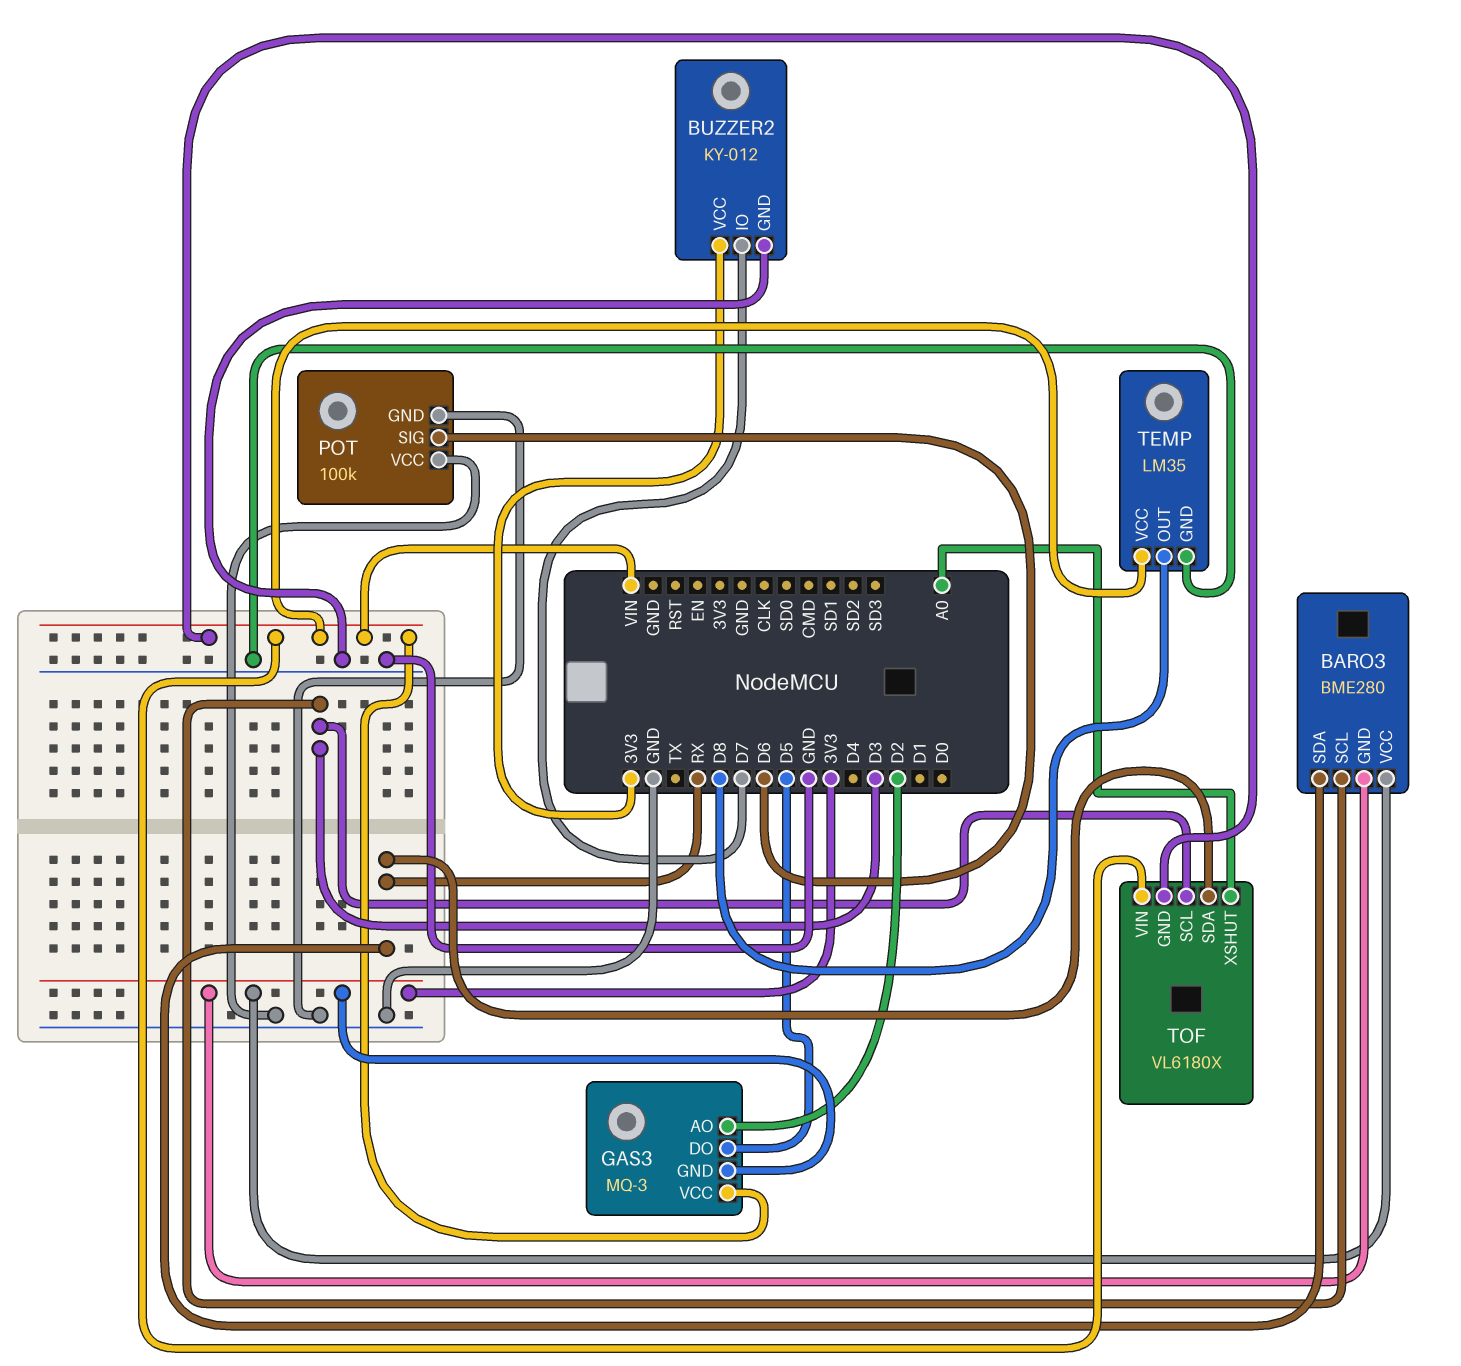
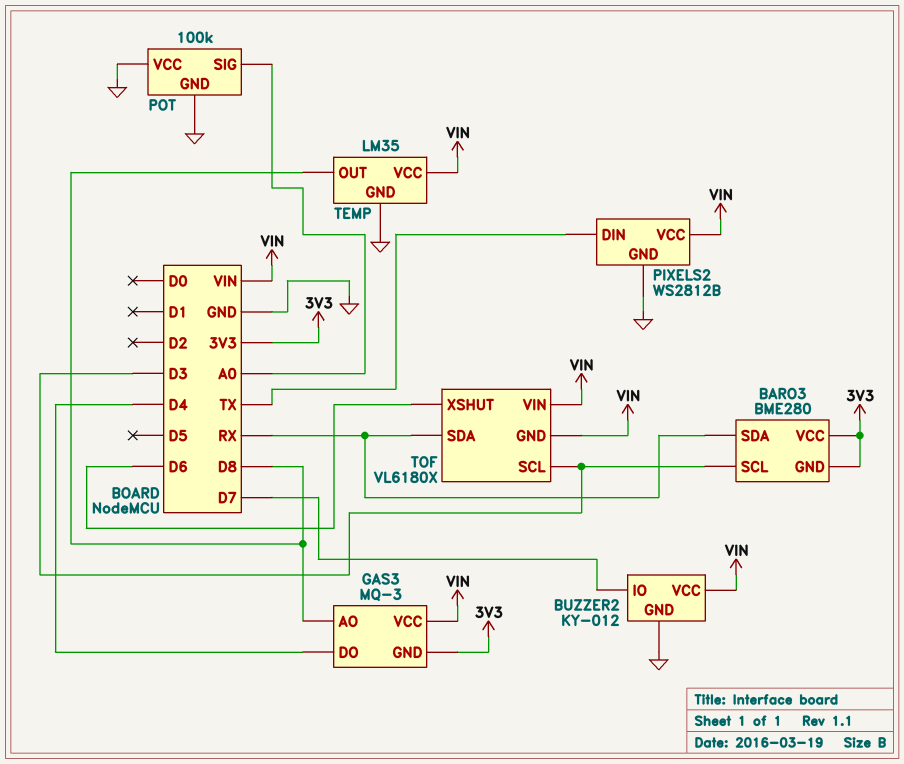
BUZZER2 pin VCC: 3V3 -> VIN
GAS3 pin AO: D2 -> D8
GAS3 pin DO: D5 -> D4
PIXELS2: none -> WS2812B
PIXELS2 pin DIN: none -> TX
PIXELS2 pin GND: none -> GND
PIXELS2 pin VCC: none -> VIN
POT pin SIG: D6 -> A0
TOF pin XSHUT: A0 -> D6

